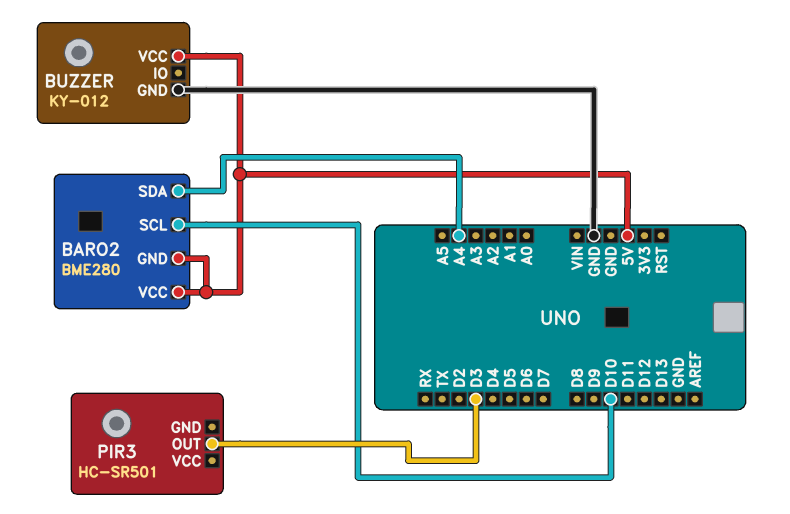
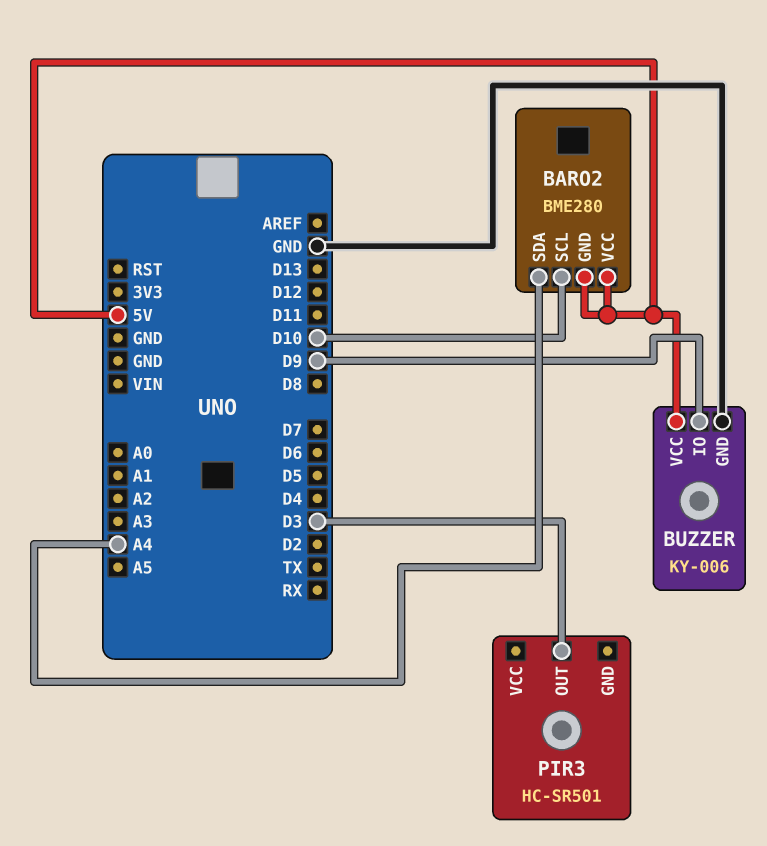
BUZZER: KY-012 -> KY-006
BUZZER pin IO: none -> D9

